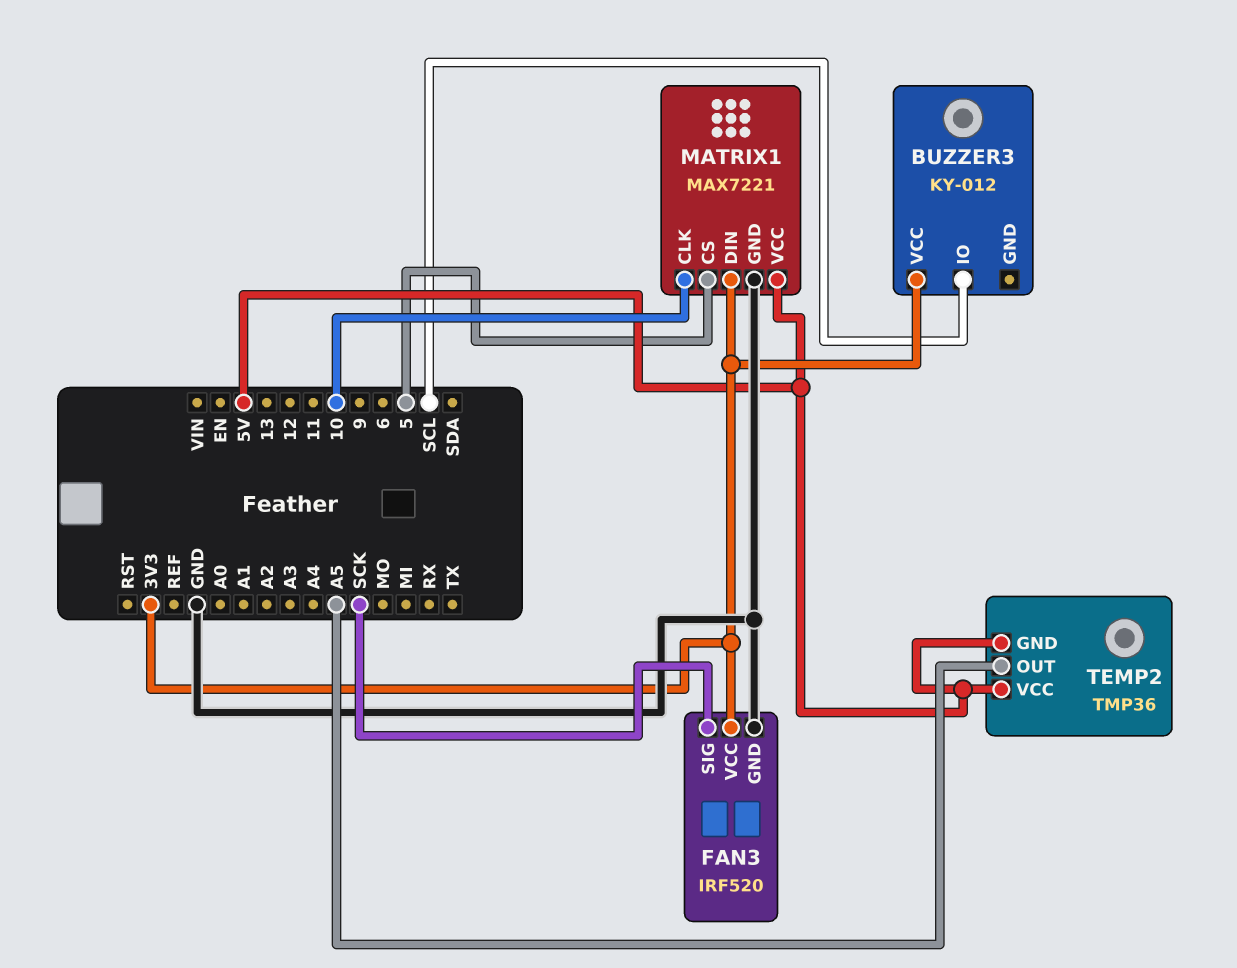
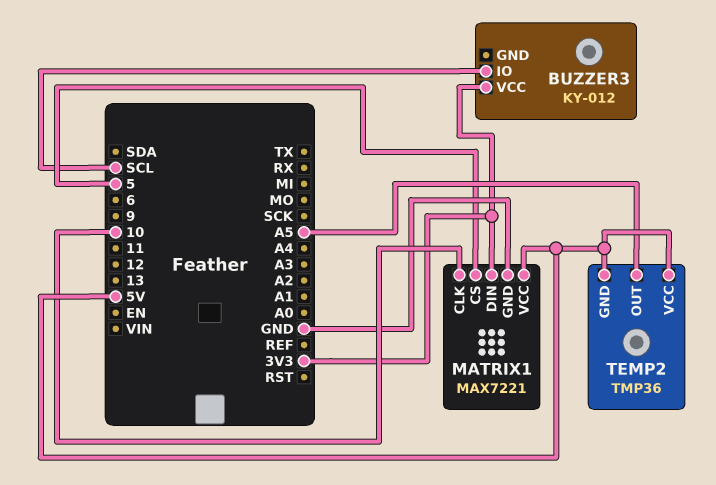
FAN3: IRF520 -> none
FAN3 pin GND: GND -> none
FAN3 pin SIG: SCK -> none
FAN3 pin VCC: 3V3 -> none

